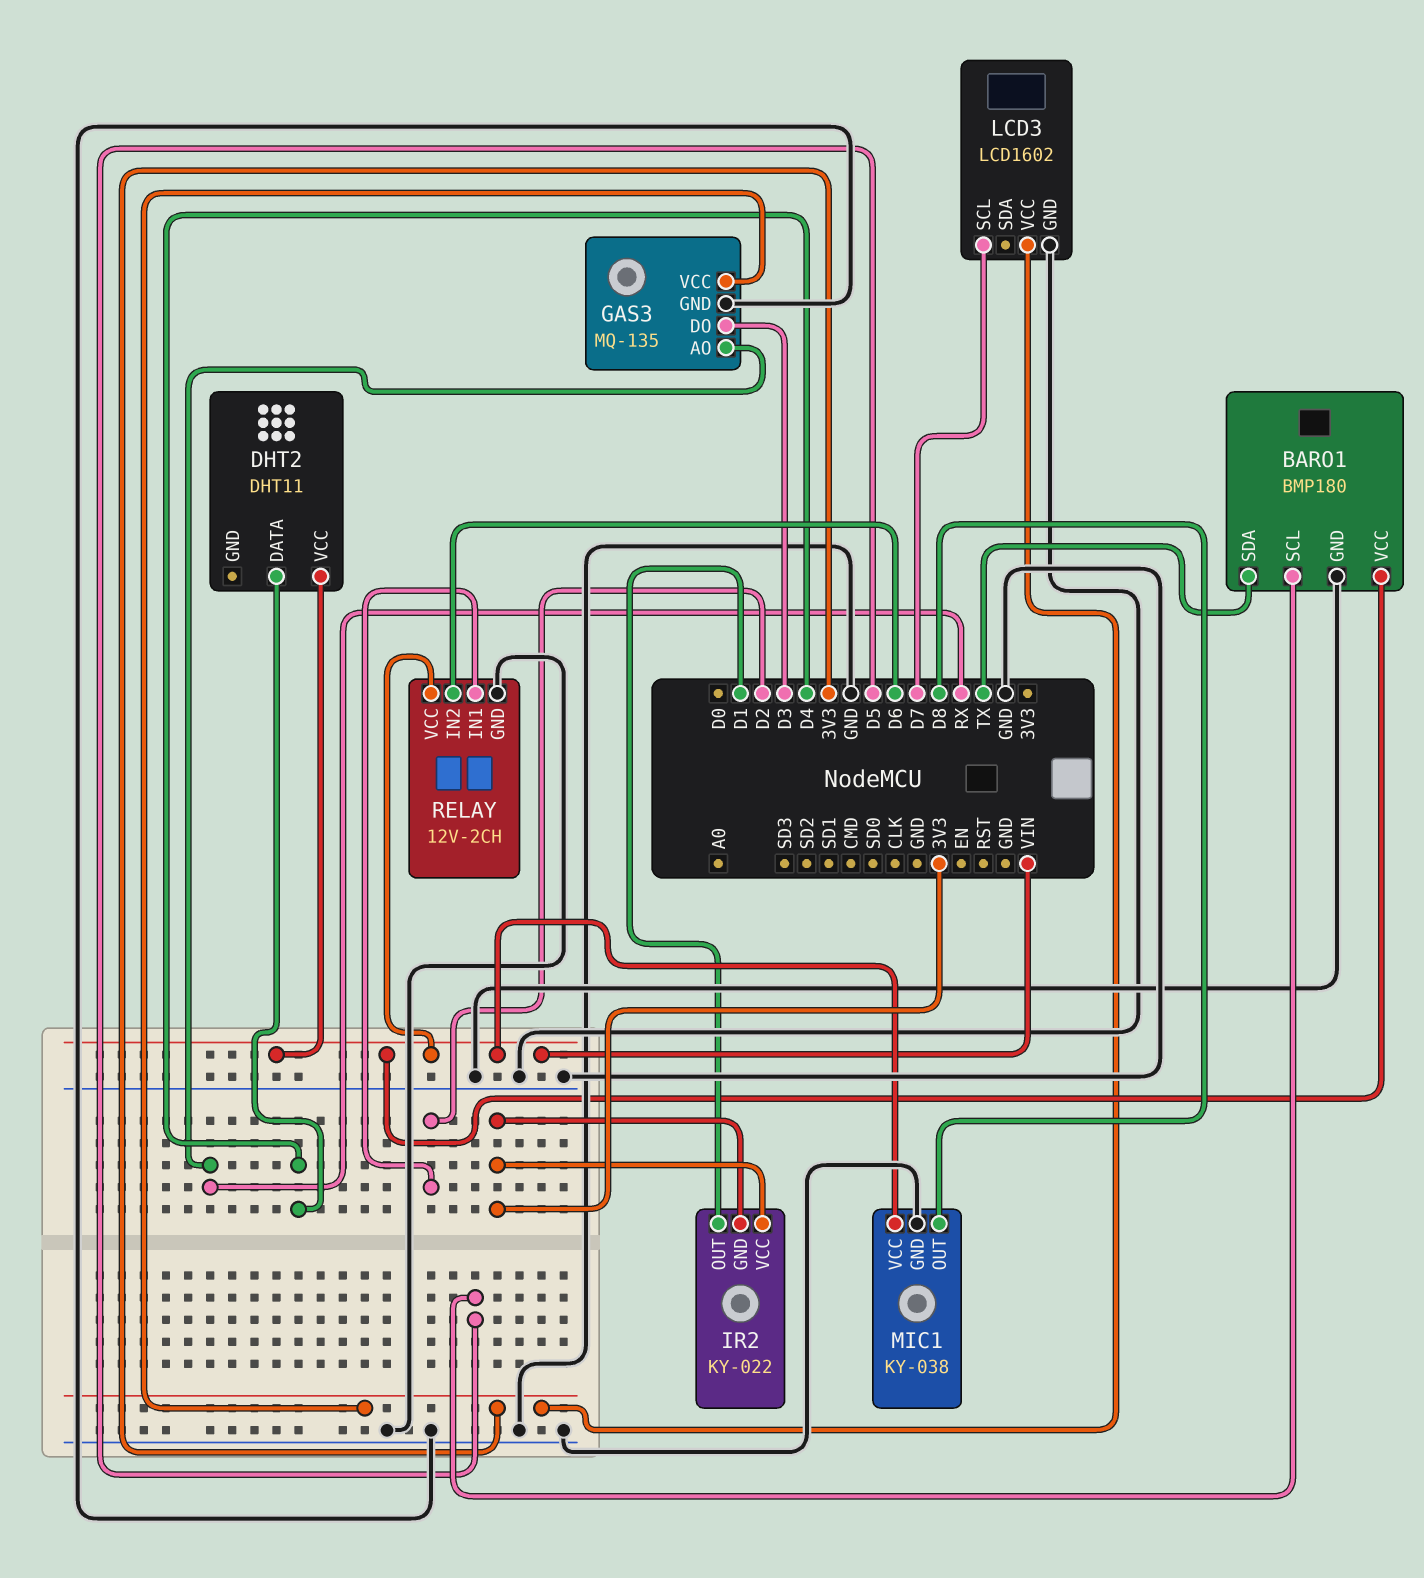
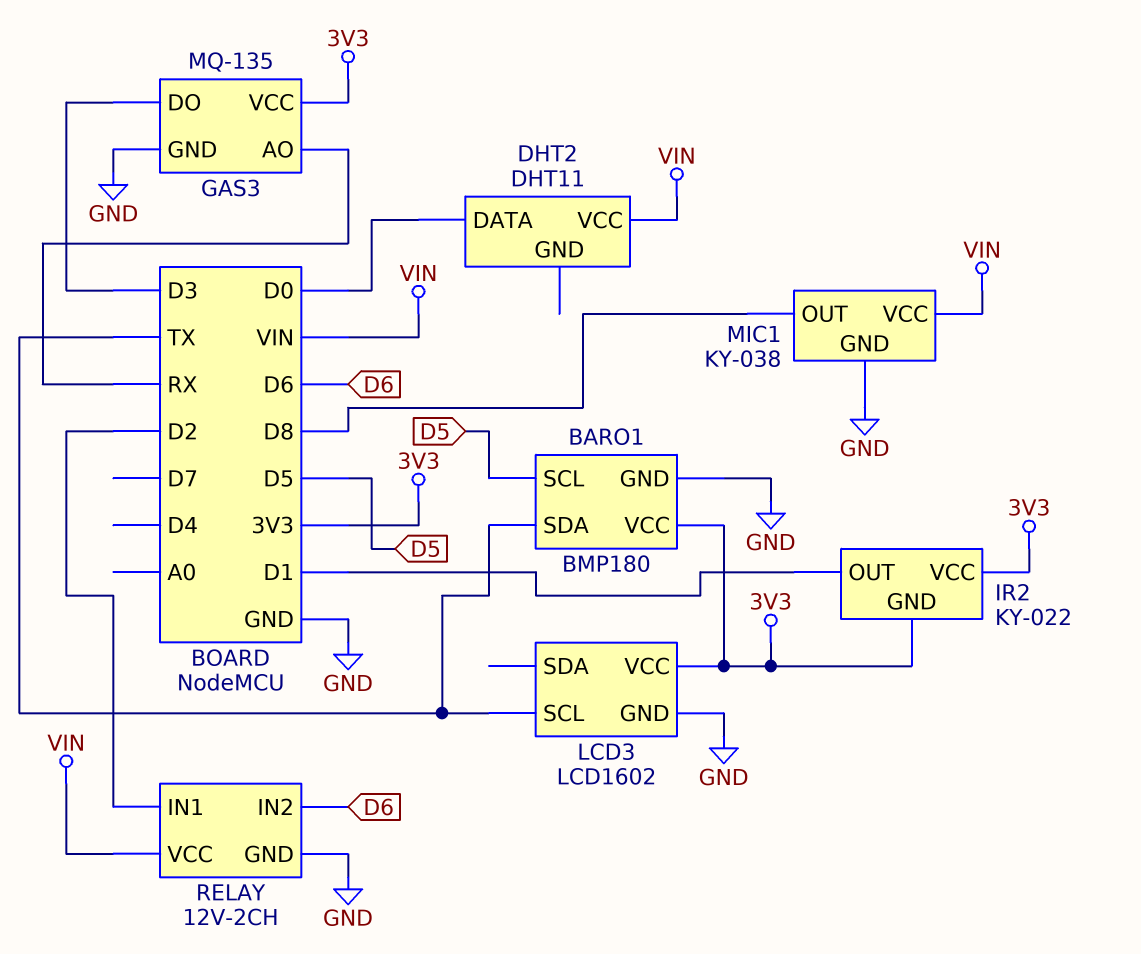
BARO1 pin VCC: VIN -> 3V3
DHT2 pin DATA: D4 -> D0
LCD3 pin SCL: D7 -> TX

